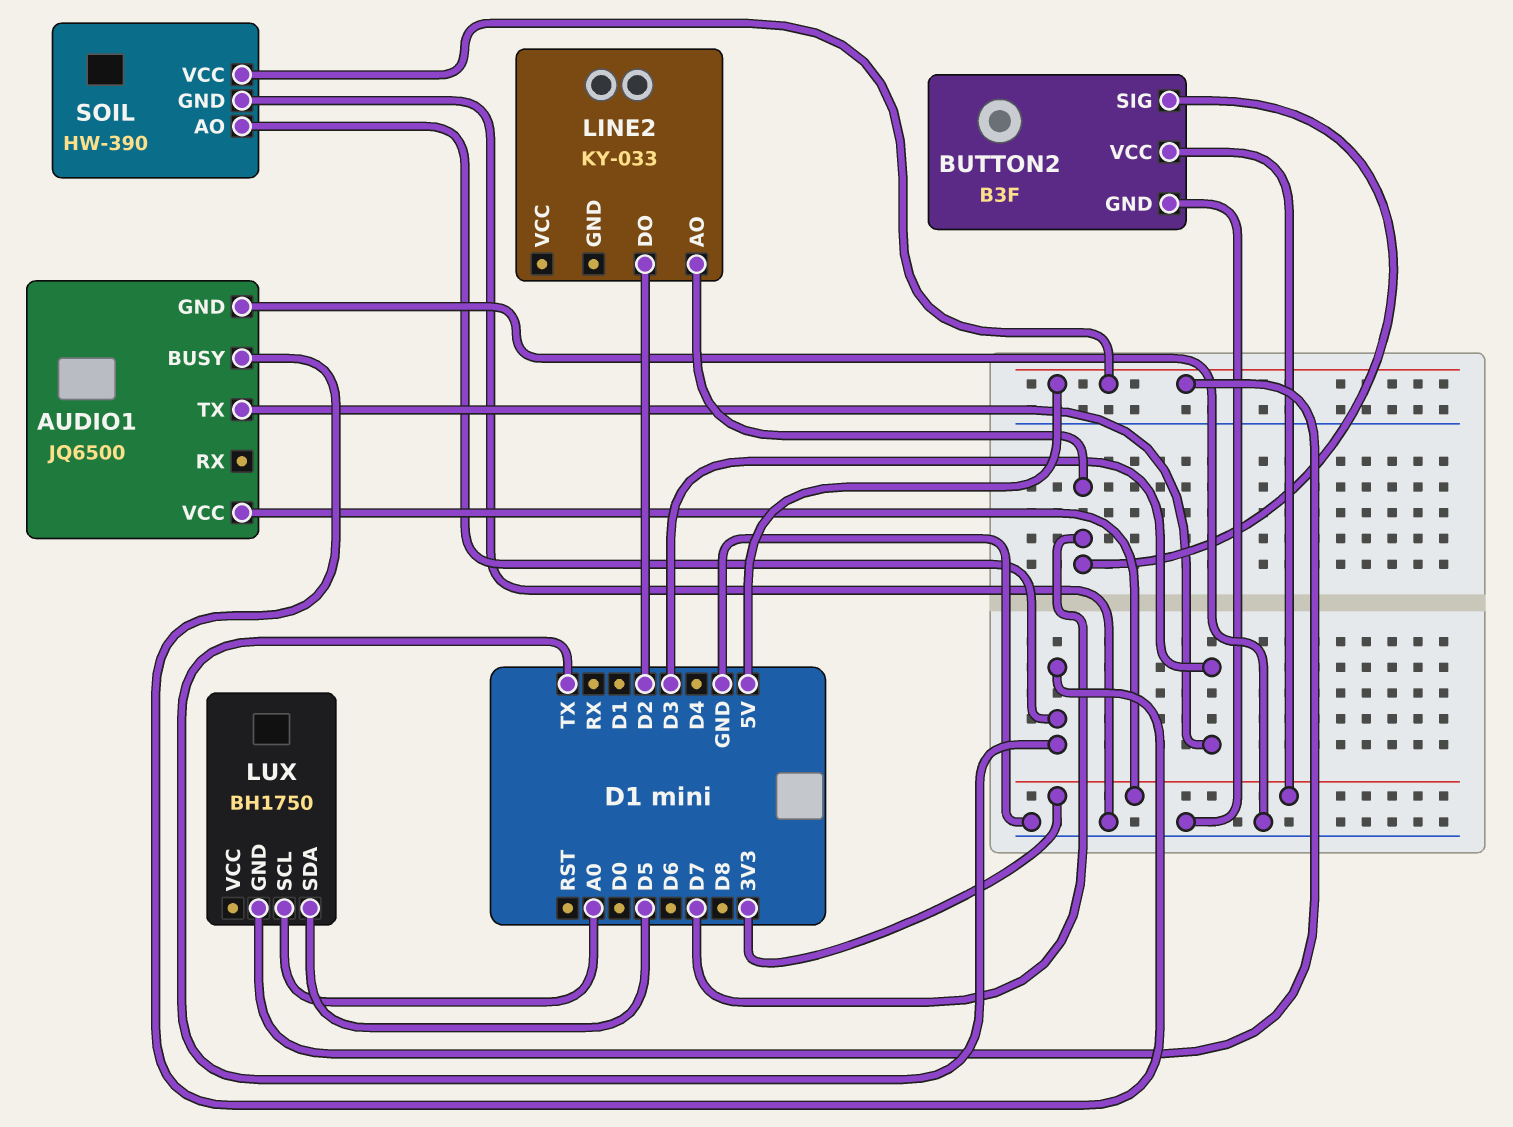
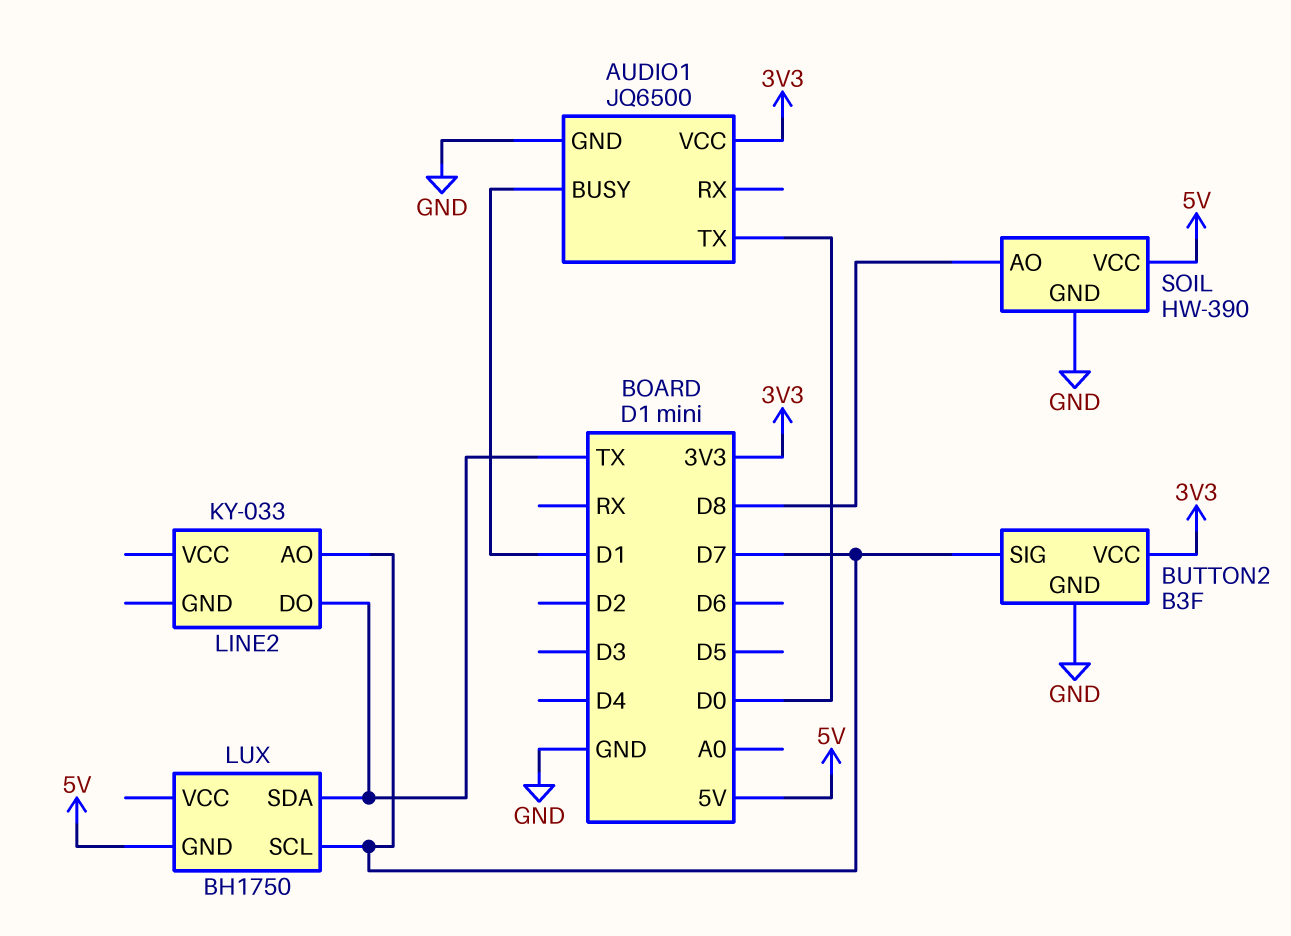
AUDIO1 pin BUSY: TX -> D1
AUDIO1 pin TX: D3 -> D0
LINE2 pin DO: D2 -> TX
LUX pin SCL: A0 -> D7
LUX pin SDA: D5 -> TX
SOIL pin AO: TX -> D8

